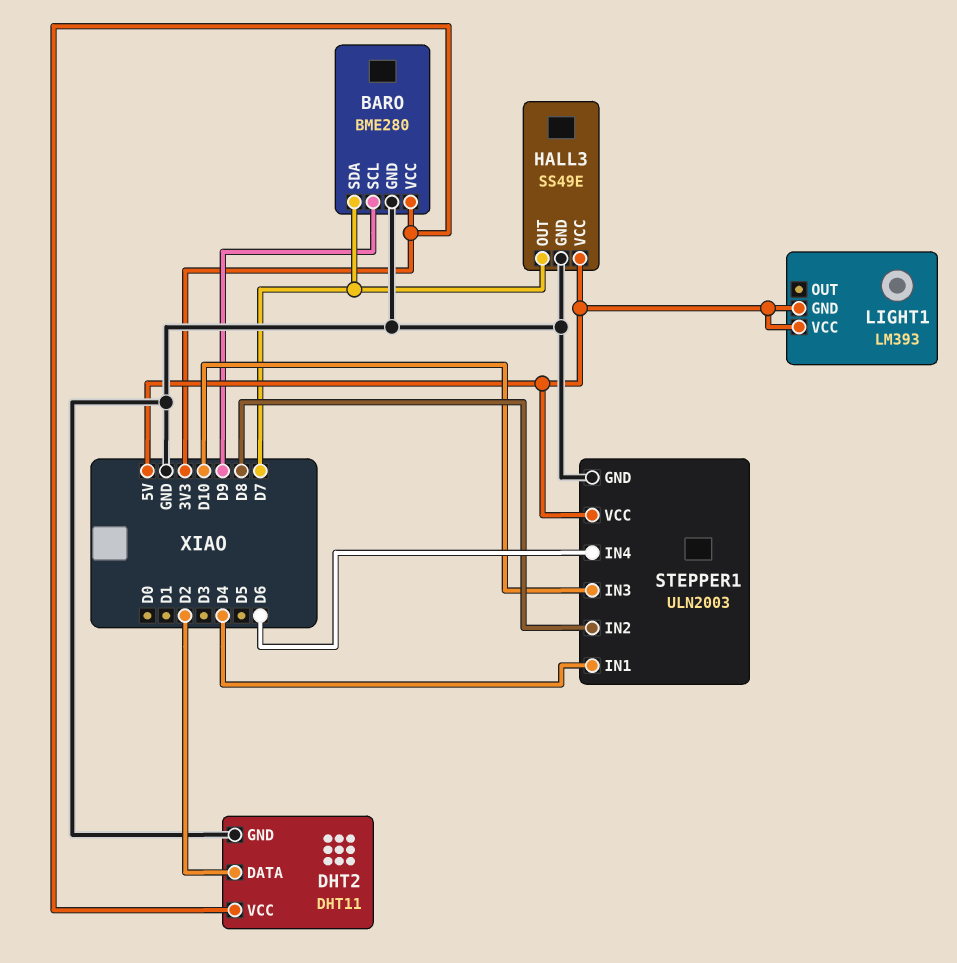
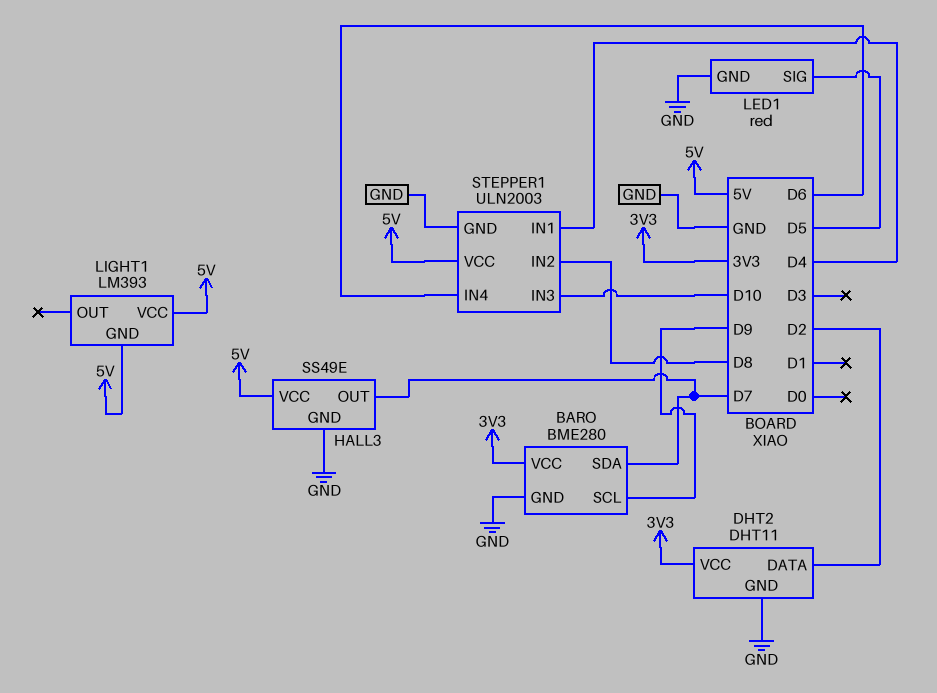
LED1: none -> red
LED1 pin GND: none -> GND
LED1 pin SIG: none -> D5

